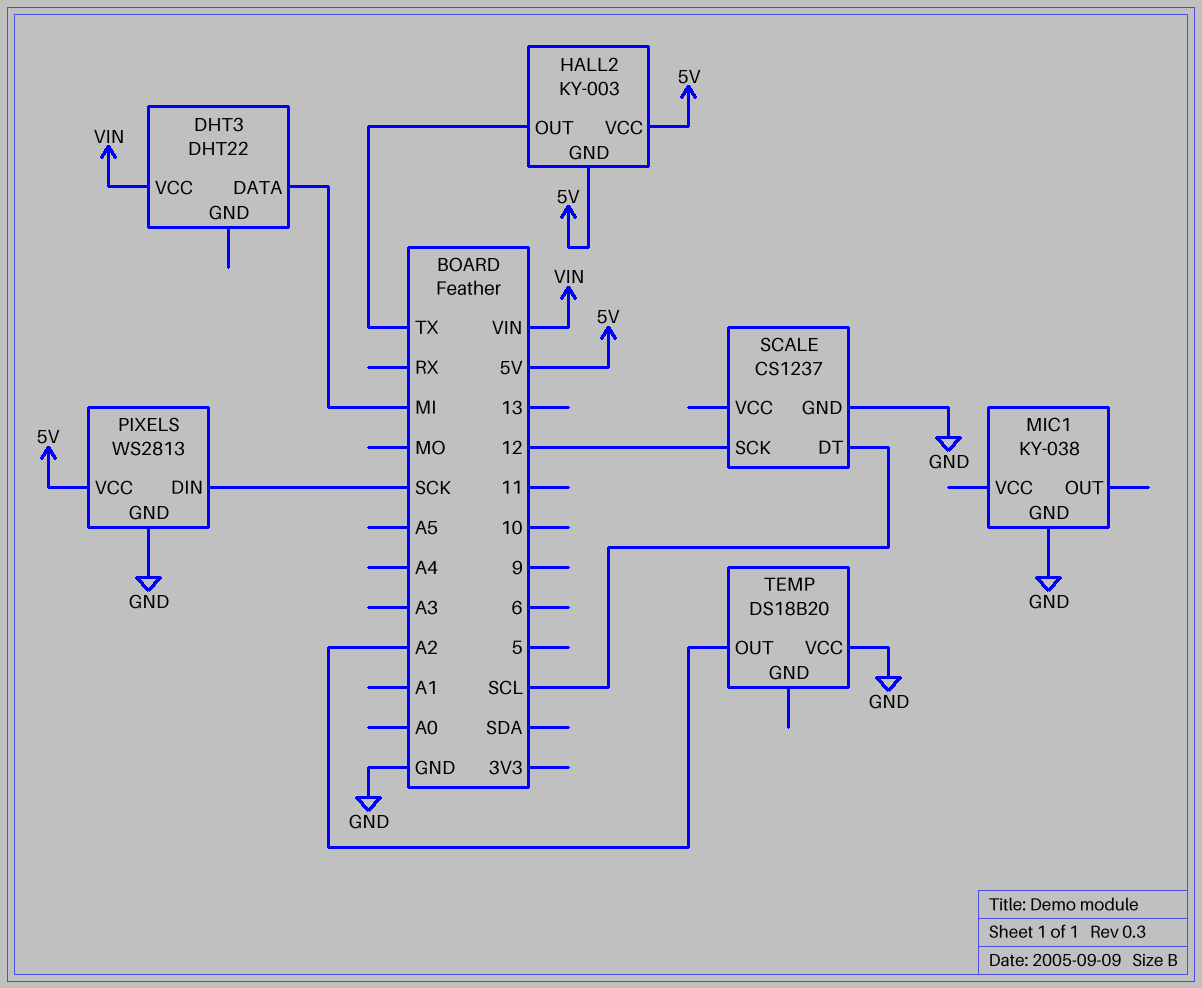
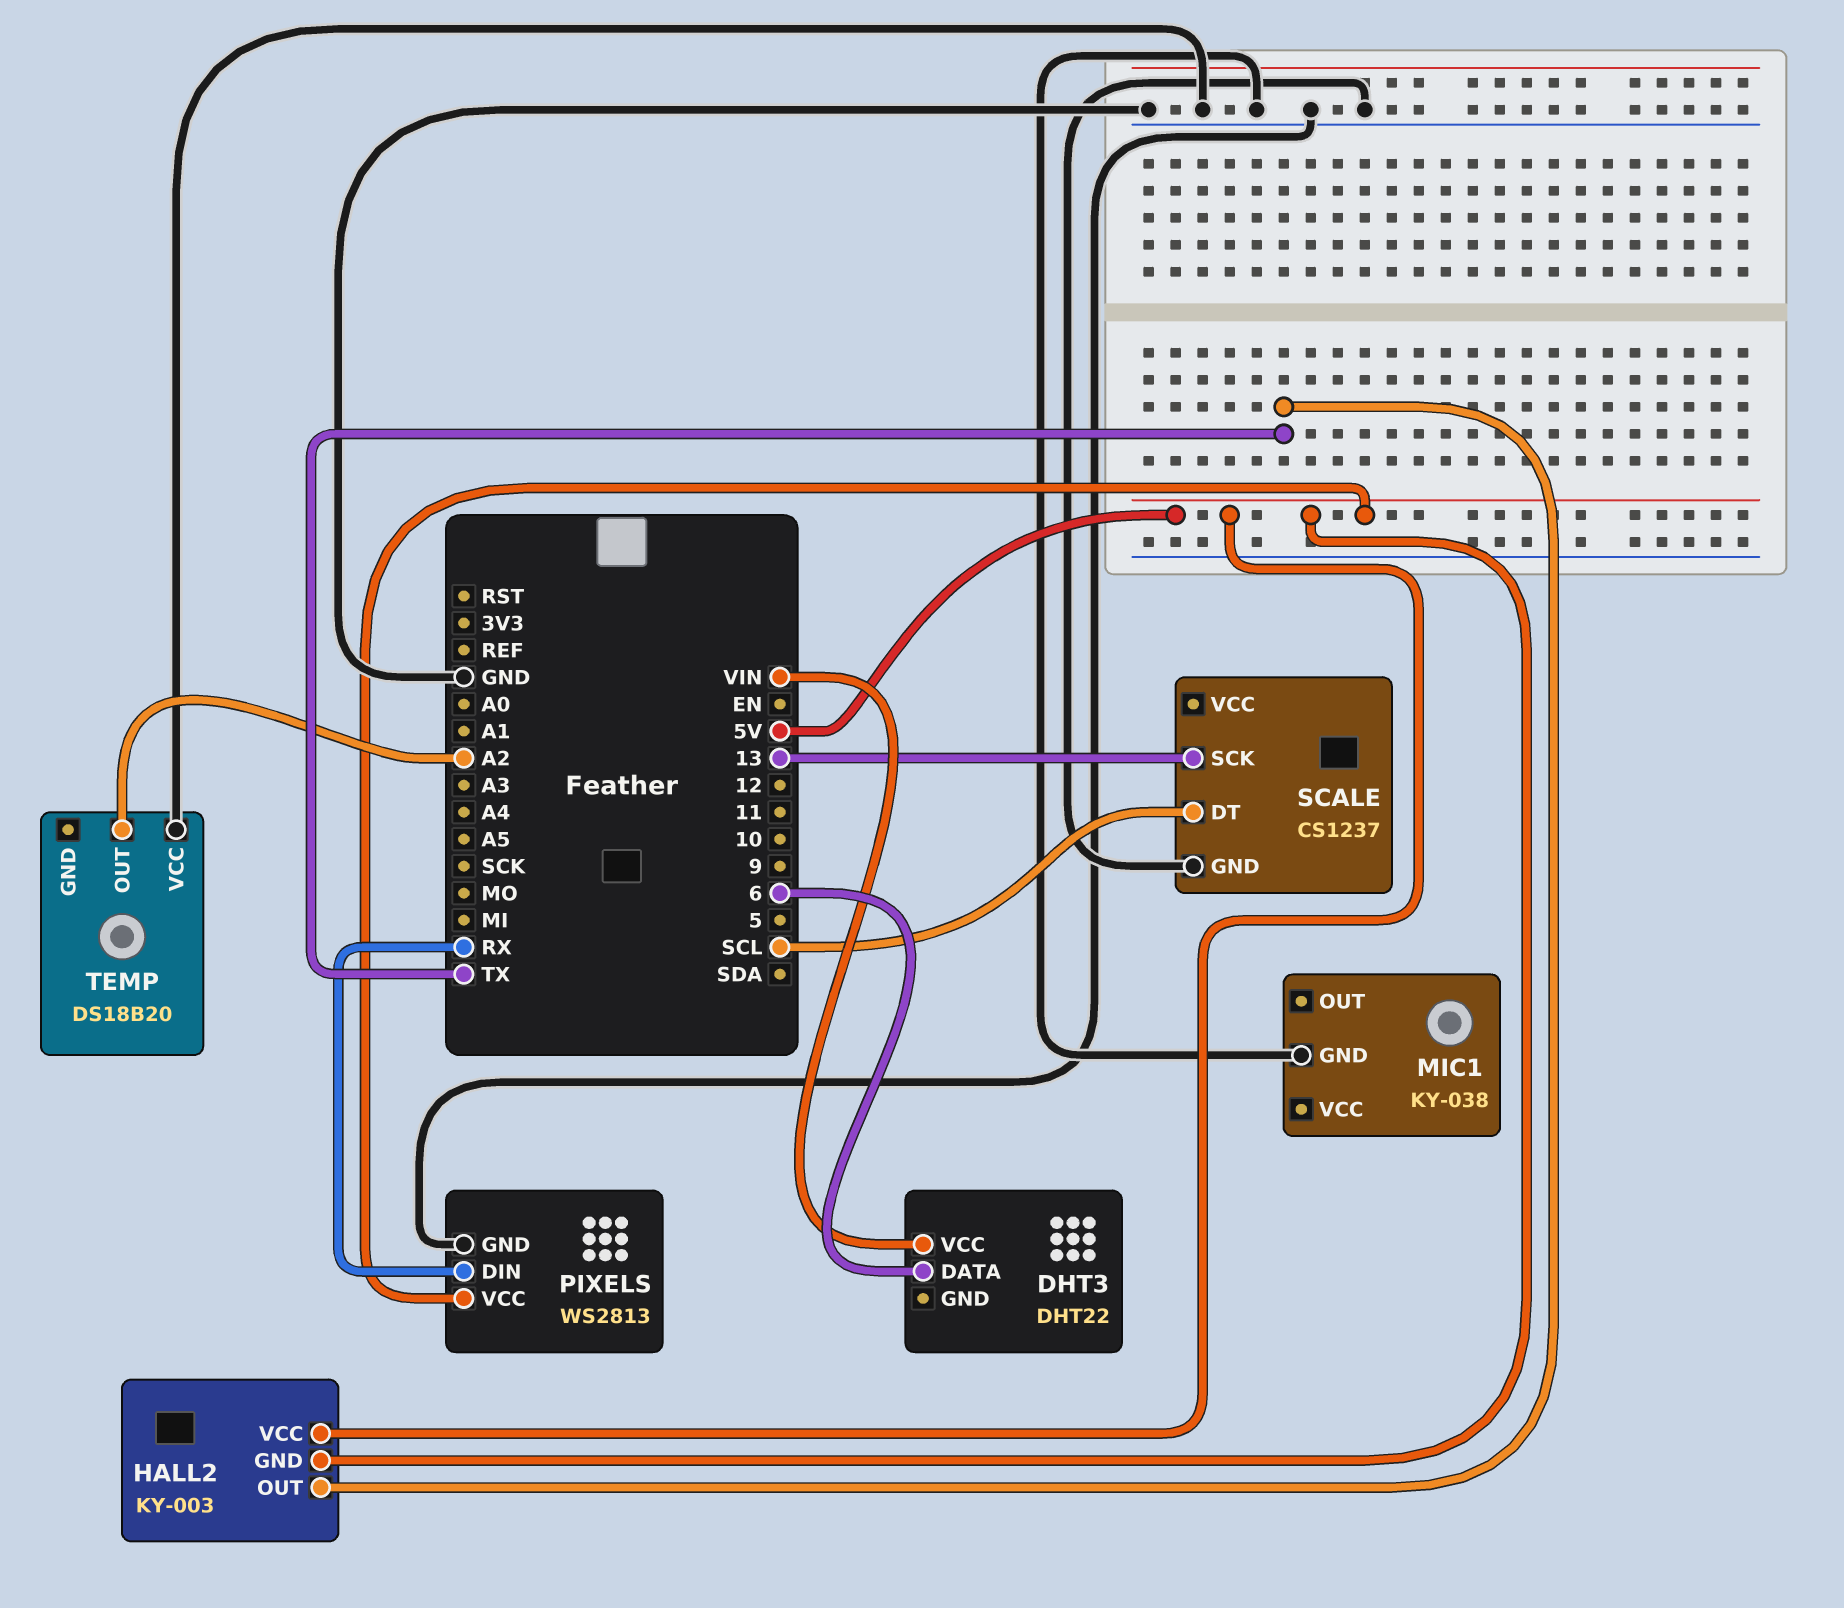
DHT3 pin DATA: MI -> 6
PIXELS pin DIN: SCK -> RX
SCALE pin SCK: 12 -> 13

